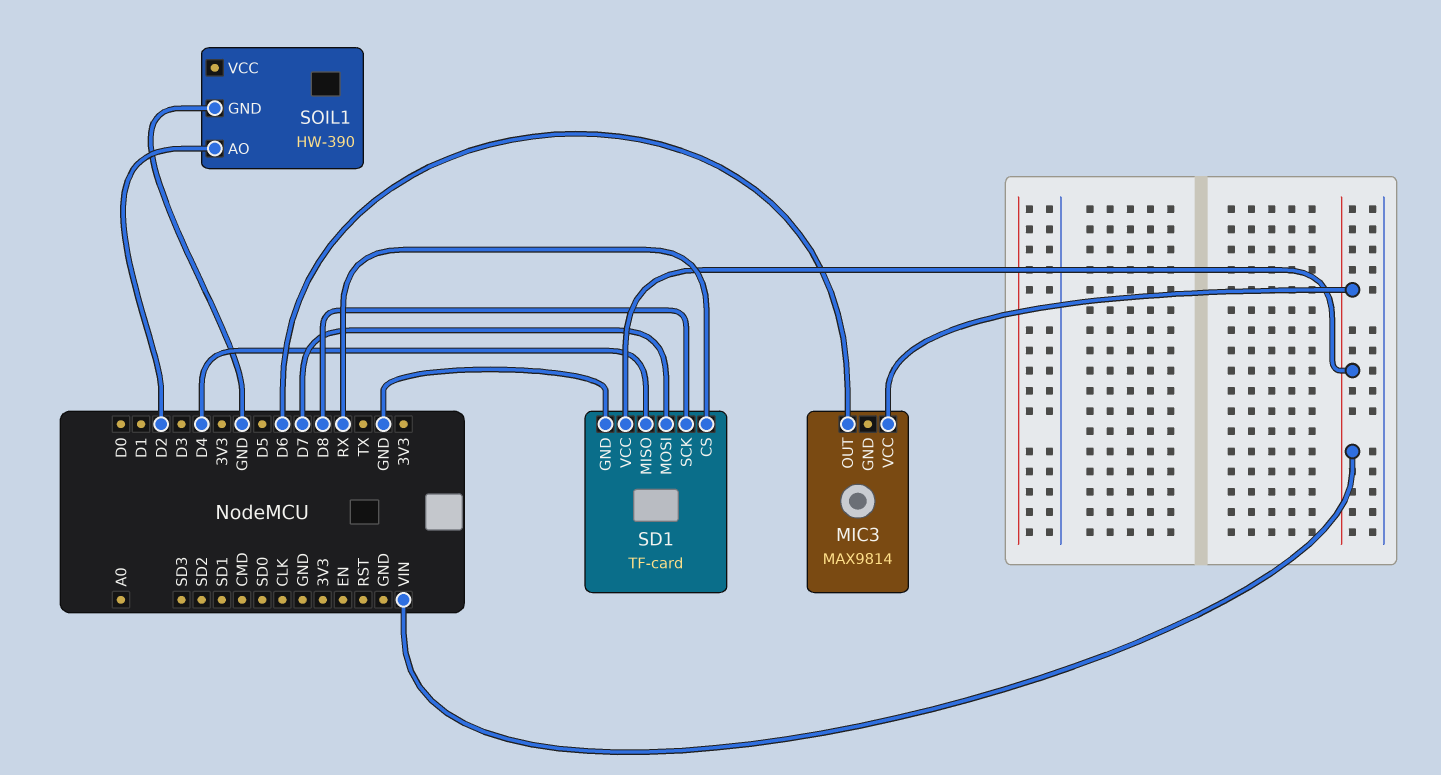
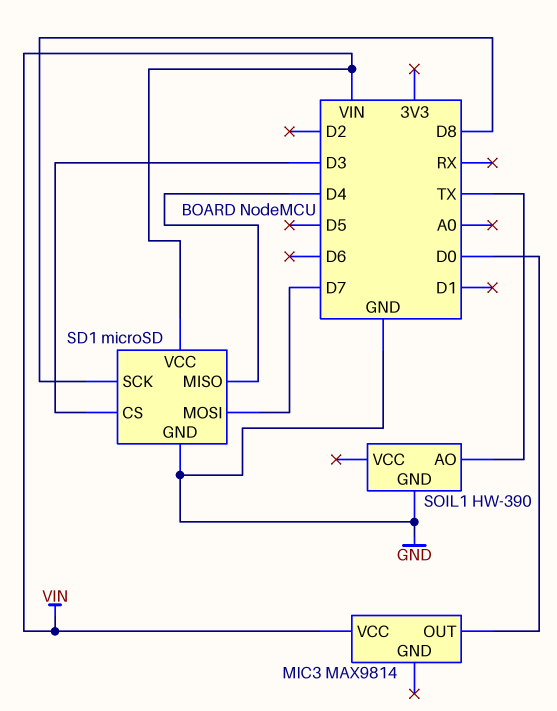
MIC3 pin OUT: D6 -> D0
SD1: TF-card -> microSD
SD1 pin CS: RX -> D3
SOIL1 pin AO: D2 -> TX

